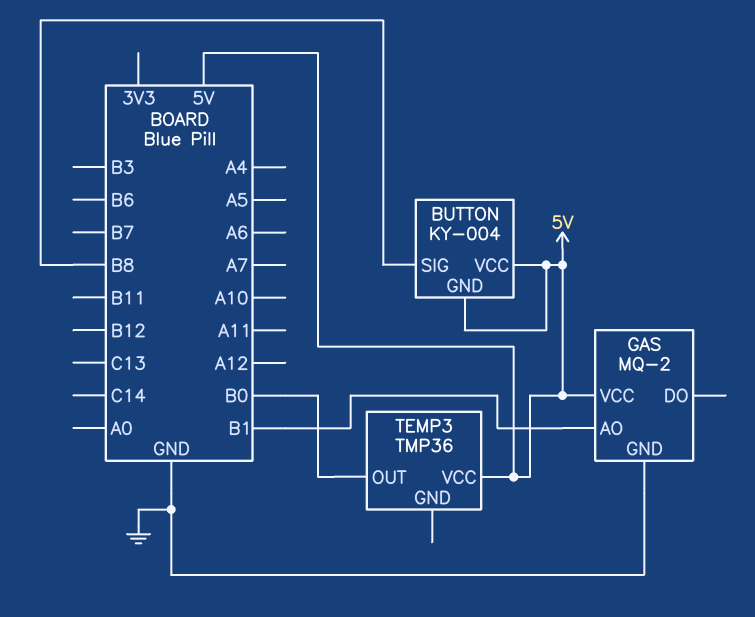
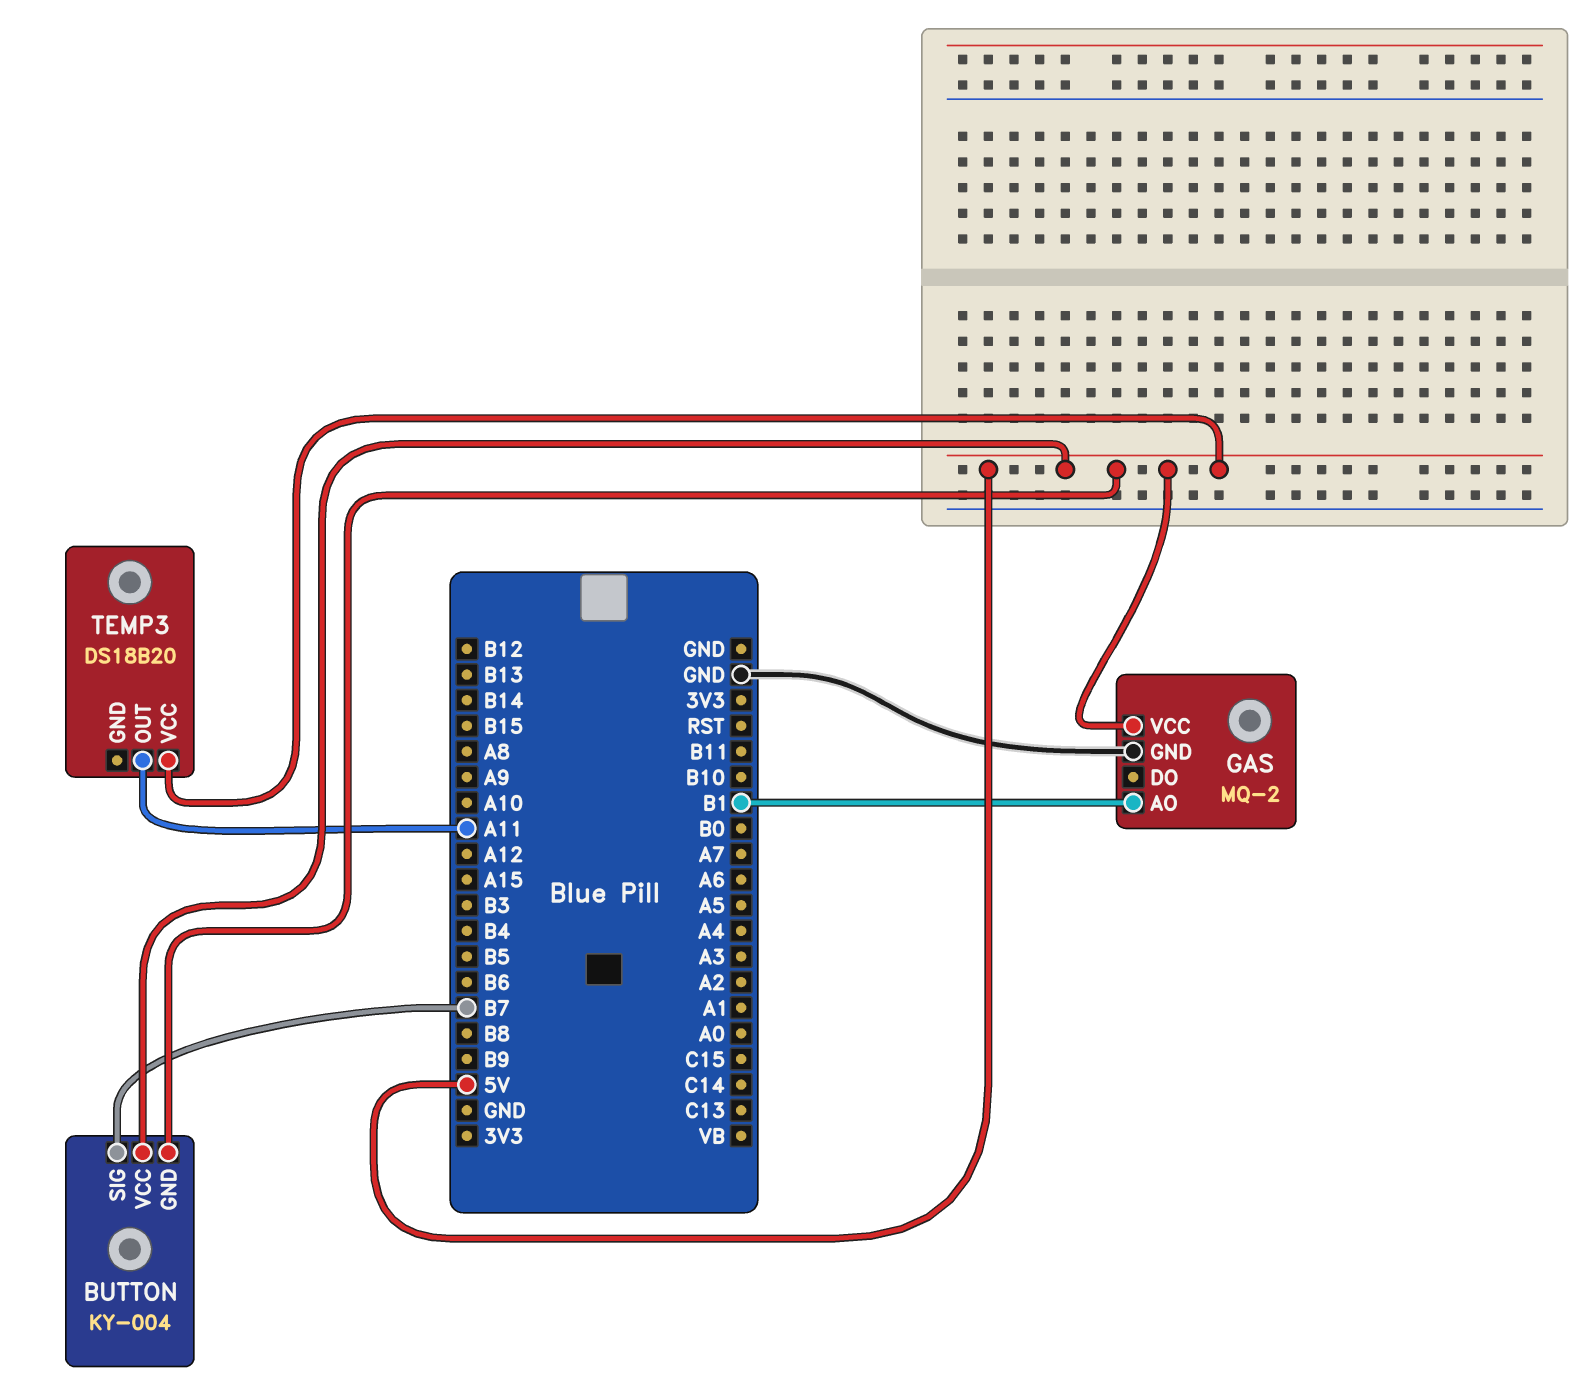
BUTTON pin SIG: B8 -> B7
TEMP3: TMP36 -> DS18B20
TEMP3 pin OUT: B0 -> A11

